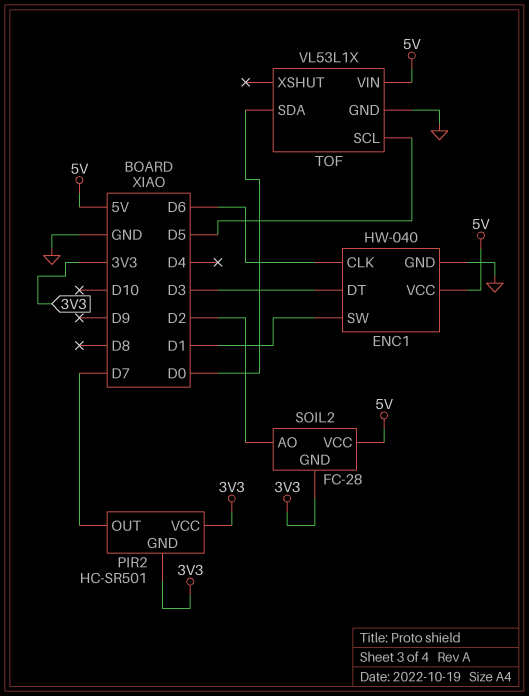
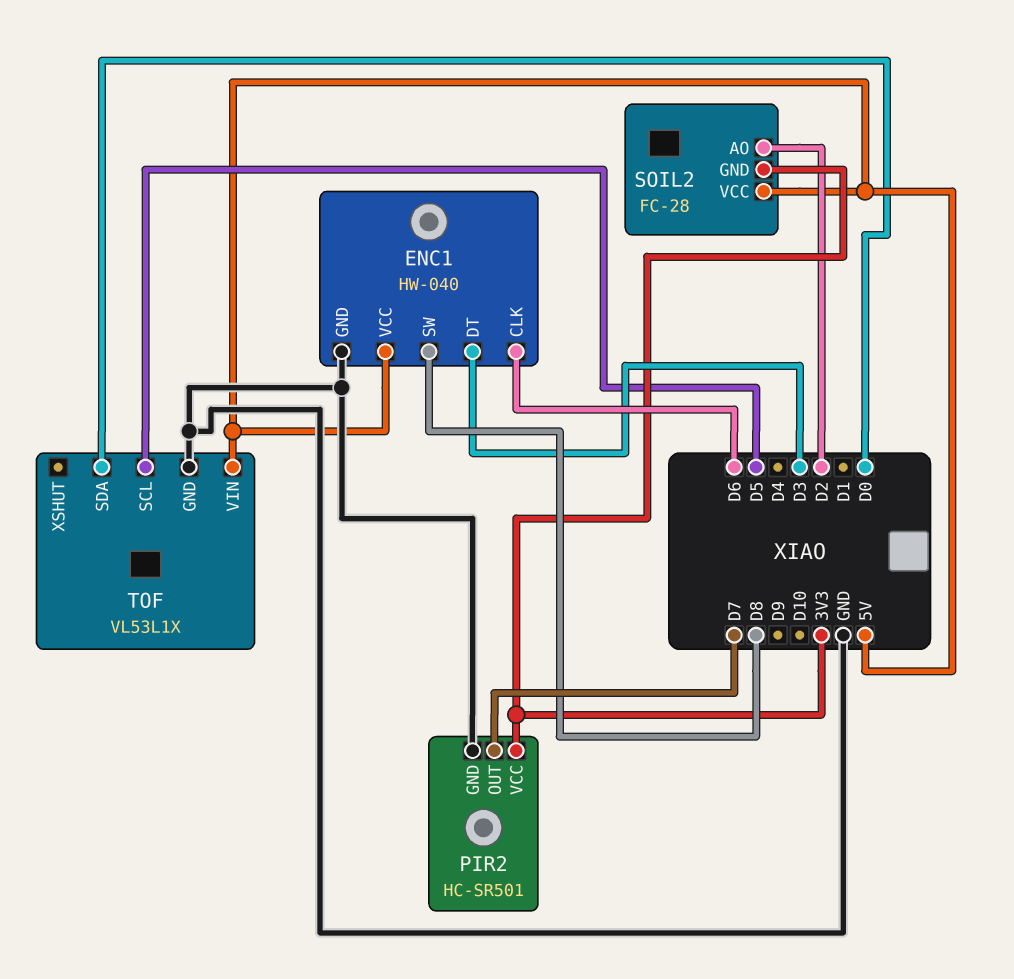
ENC1 pin SW: D1 -> D8
PIR2 pin GND: 3V3 -> GND

